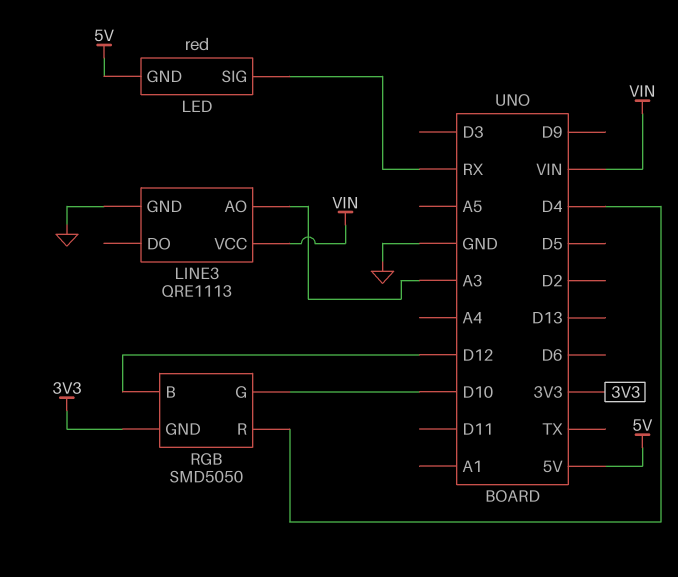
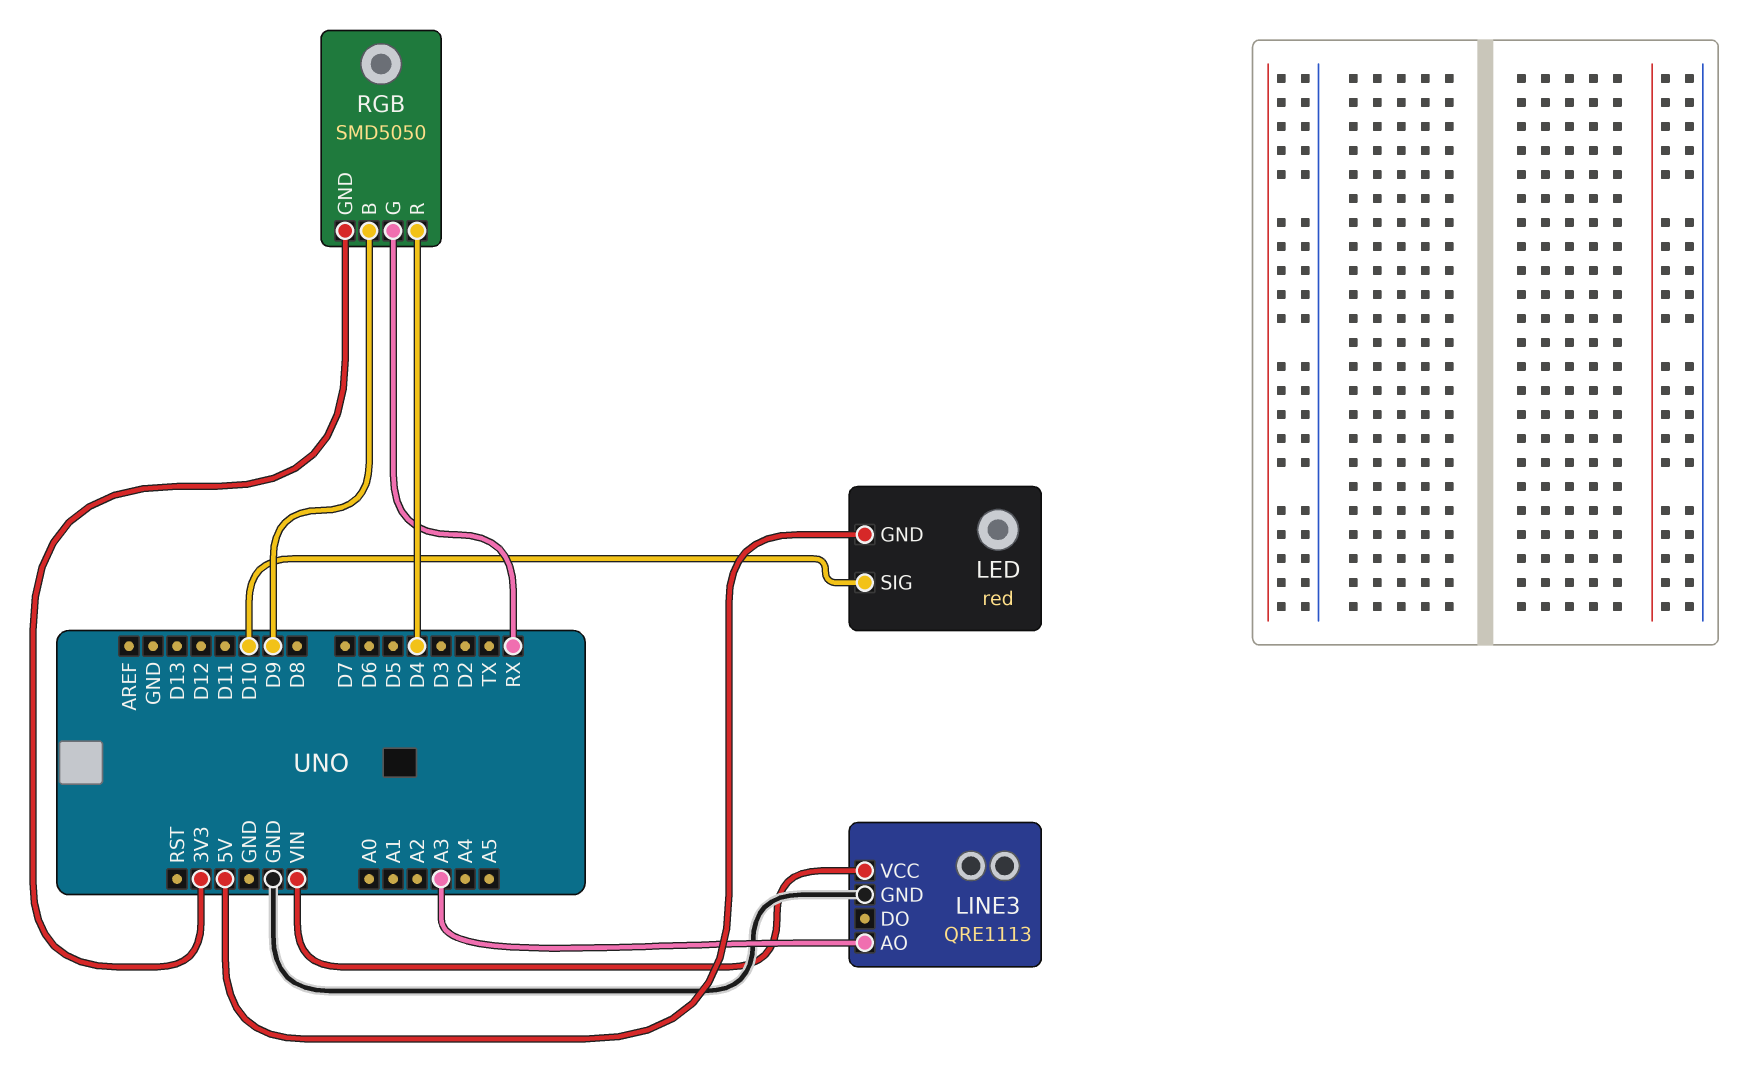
LED pin SIG: RX -> D10
RGB pin B: D12 -> D9
RGB pin G: D10 -> RX

